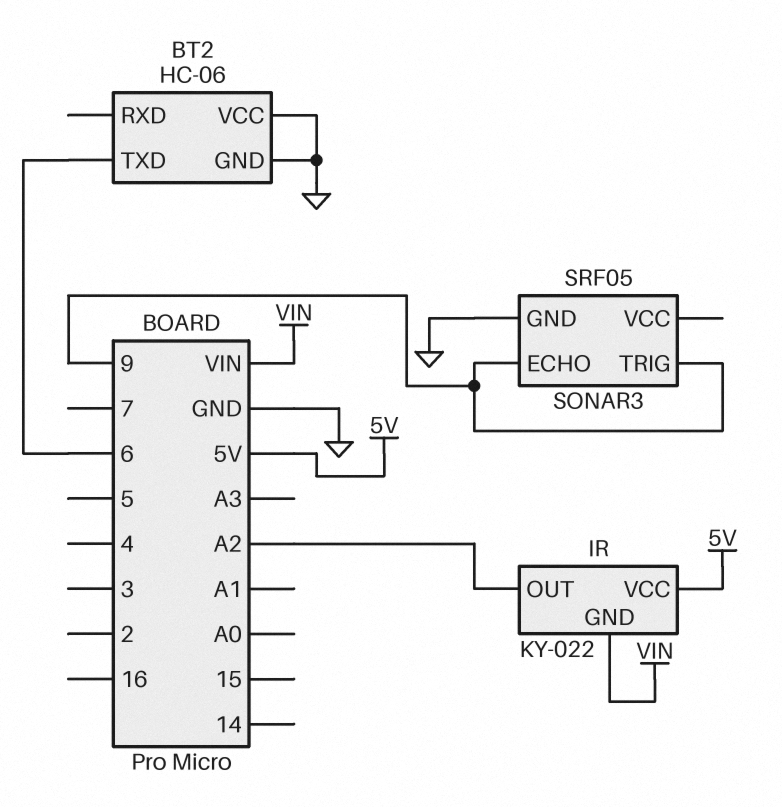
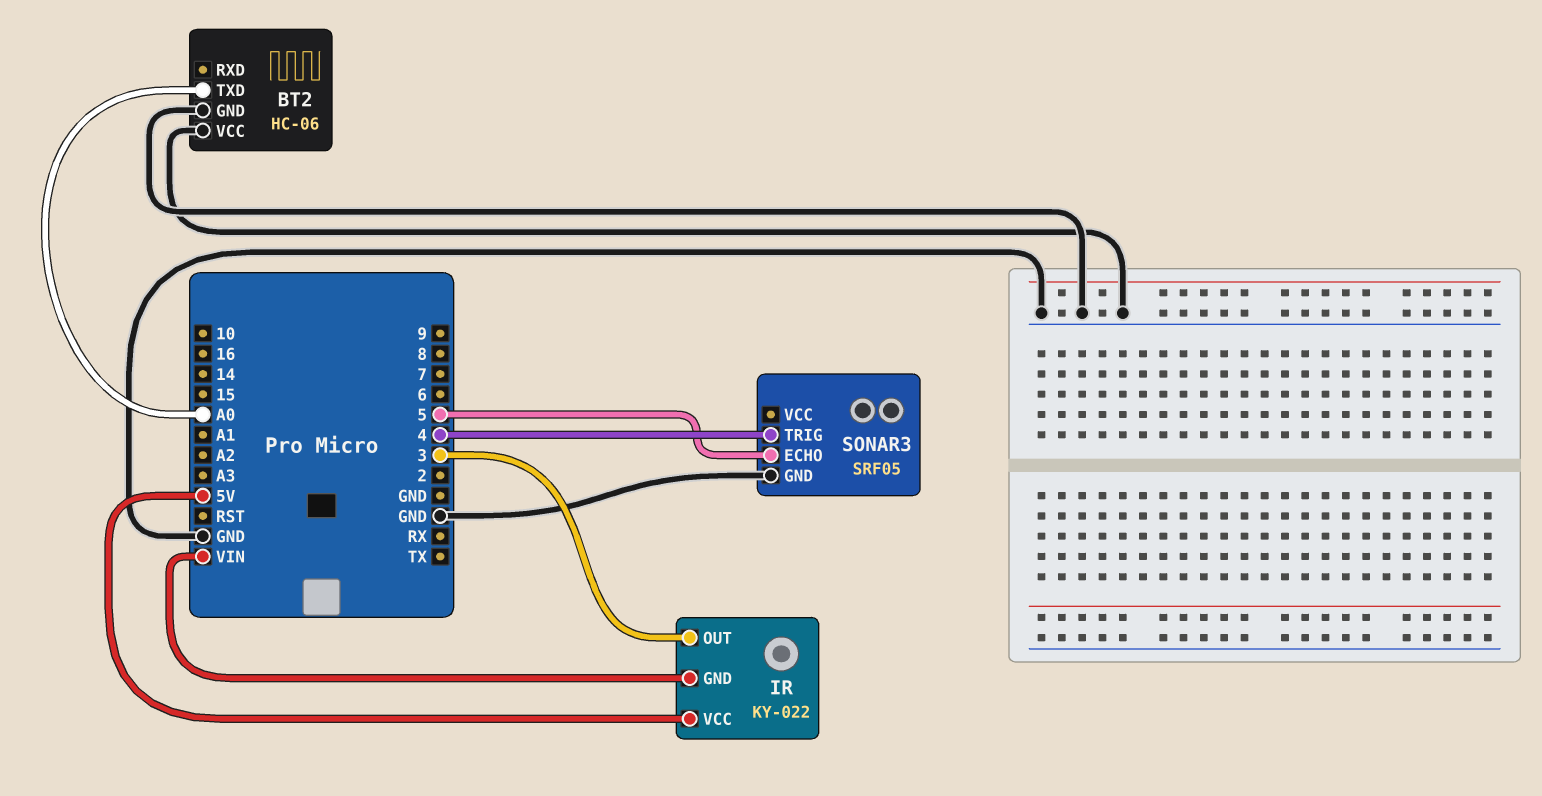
BT2 pin TXD: 6 -> A0
IR pin OUT: A2 -> 3
SONAR3 pin ECHO: 9 -> 5
SONAR3 pin TRIG: 9 -> 4

